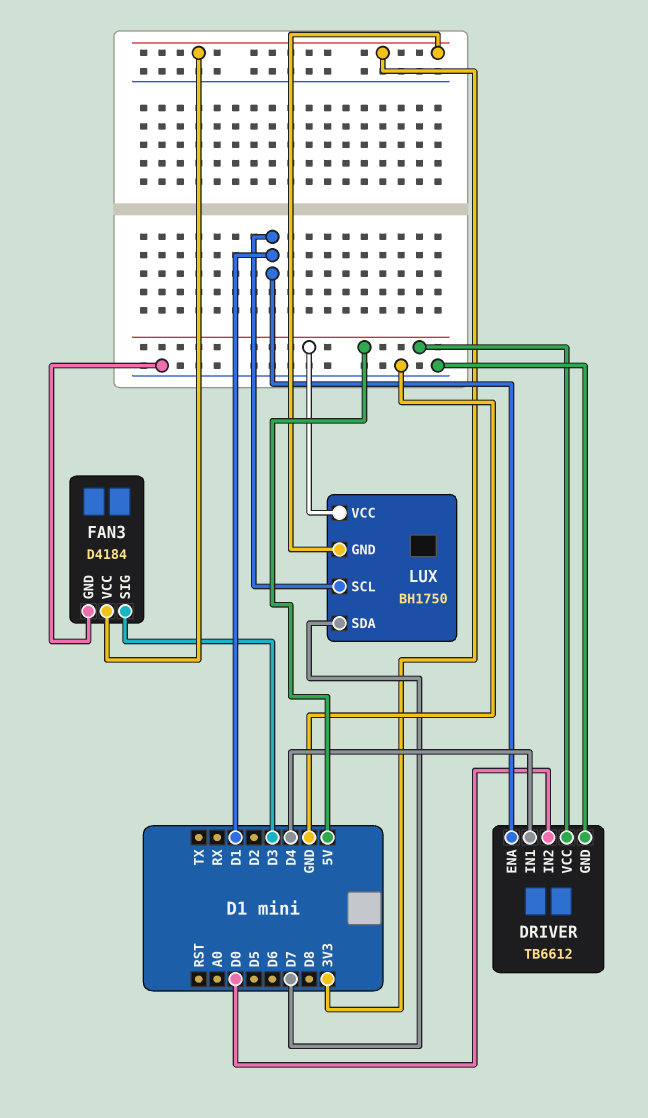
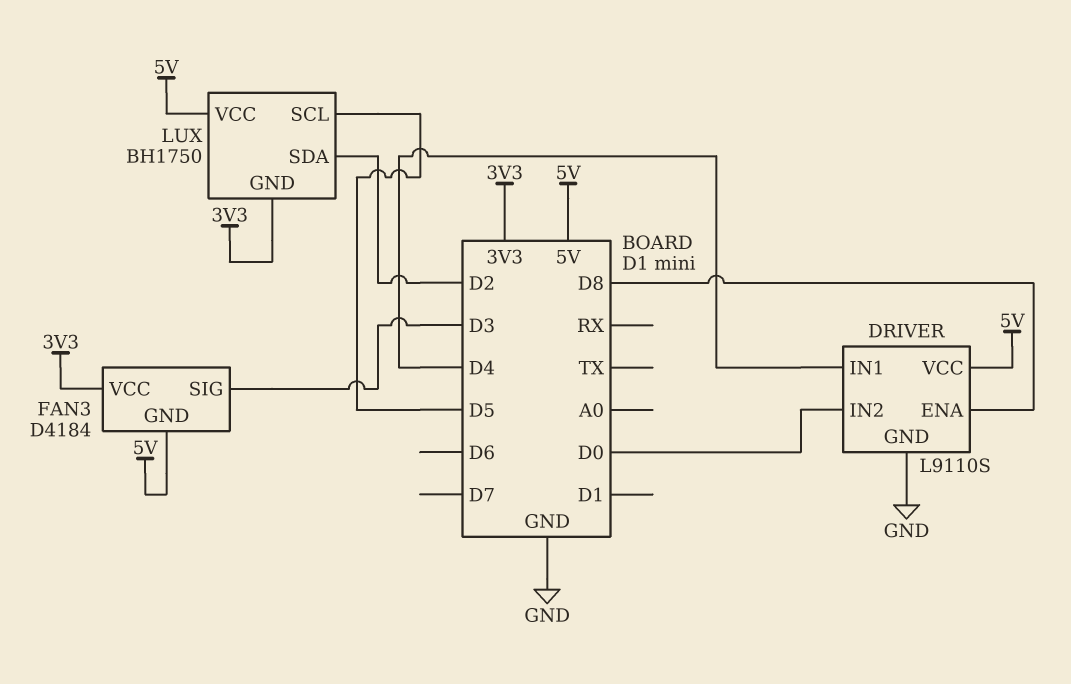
DRIVER: TB6612 -> L9110S
DRIVER pin ENA: D1 -> D8
FAN3 pin GND: GND -> 5V
LUX pin SCL: D1 -> D5
LUX pin SDA: D7 -> D2

